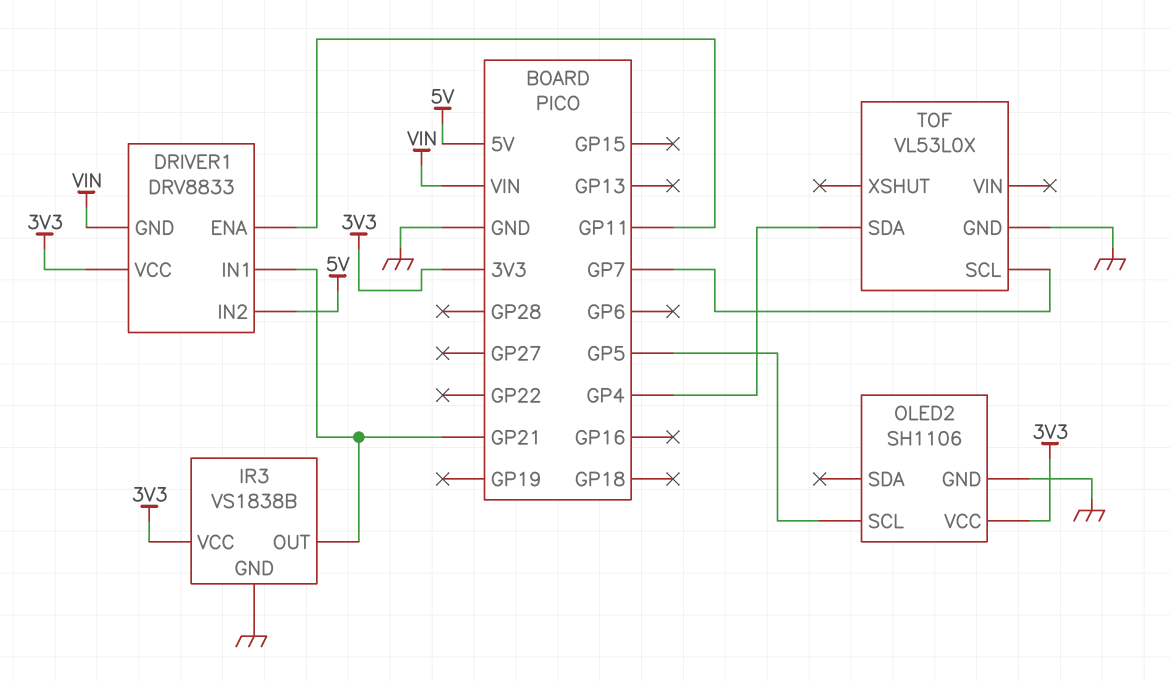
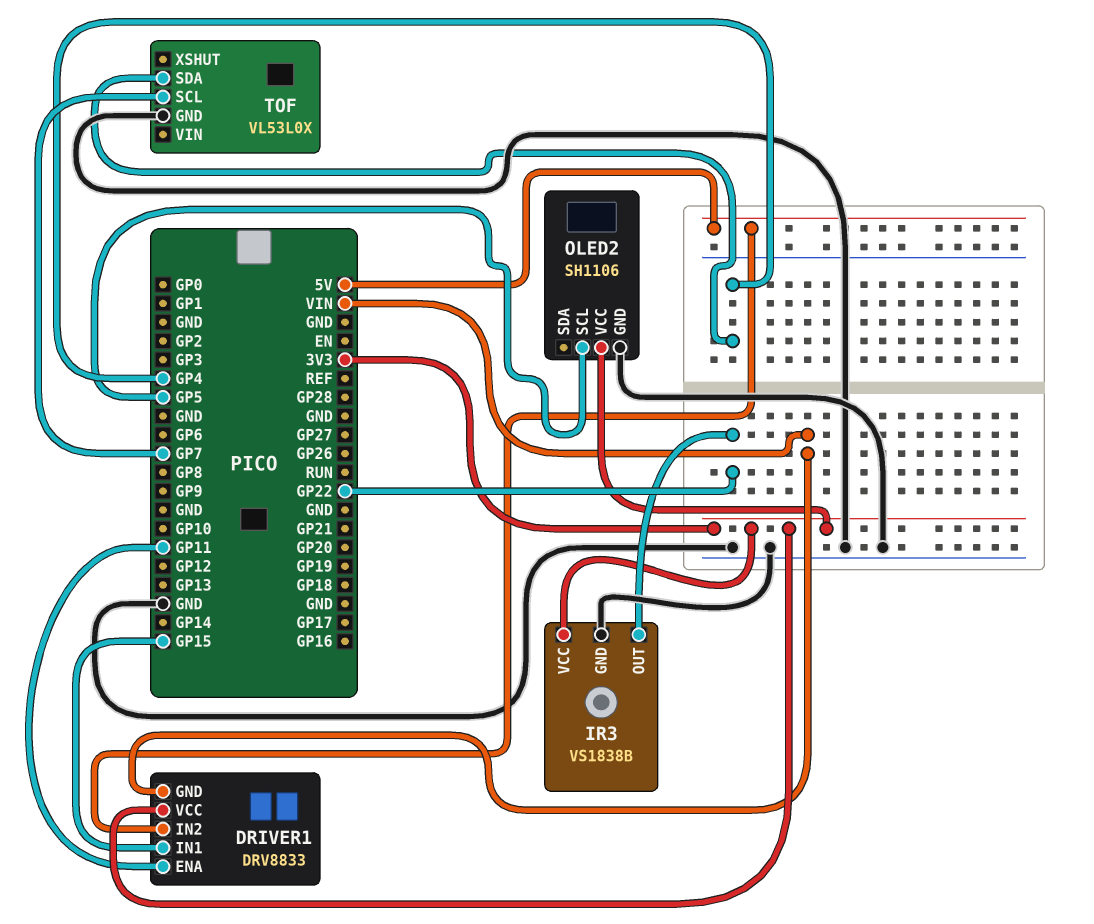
DRIVER1 pin IN1: GP21 -> GP15
IR3 pin OUT: GP21 -> GP22

